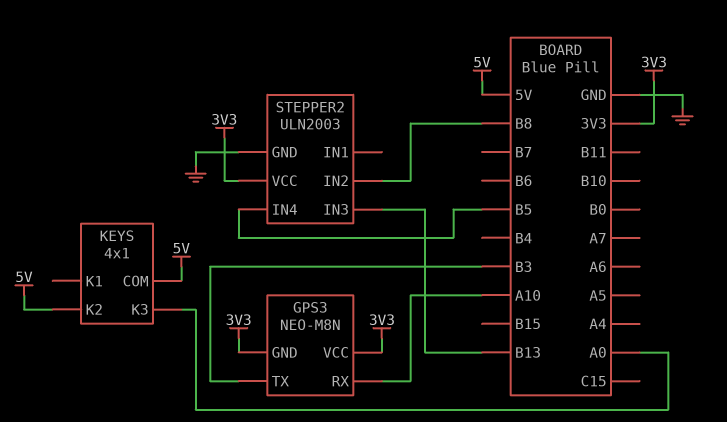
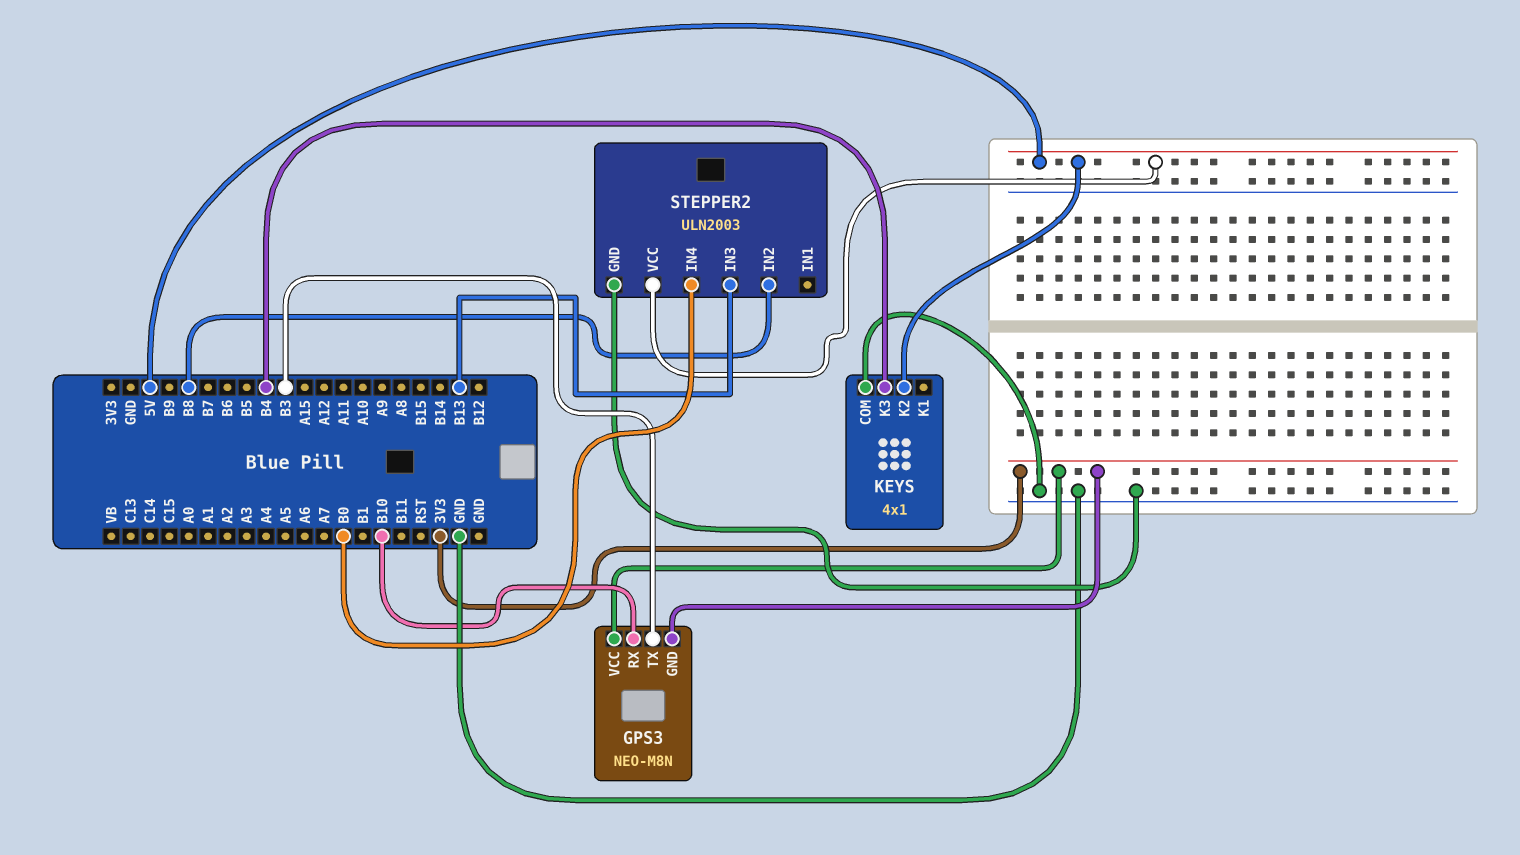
GPS3 pin RX: A10 -> B10
KEYS pin COM: 5V -> GND
KEYS pin K3: A0 -> B4
STEPPER2 pin IN4: B5 -> B0
STEPPER2 pin VCC: 3V3 -> 5V

